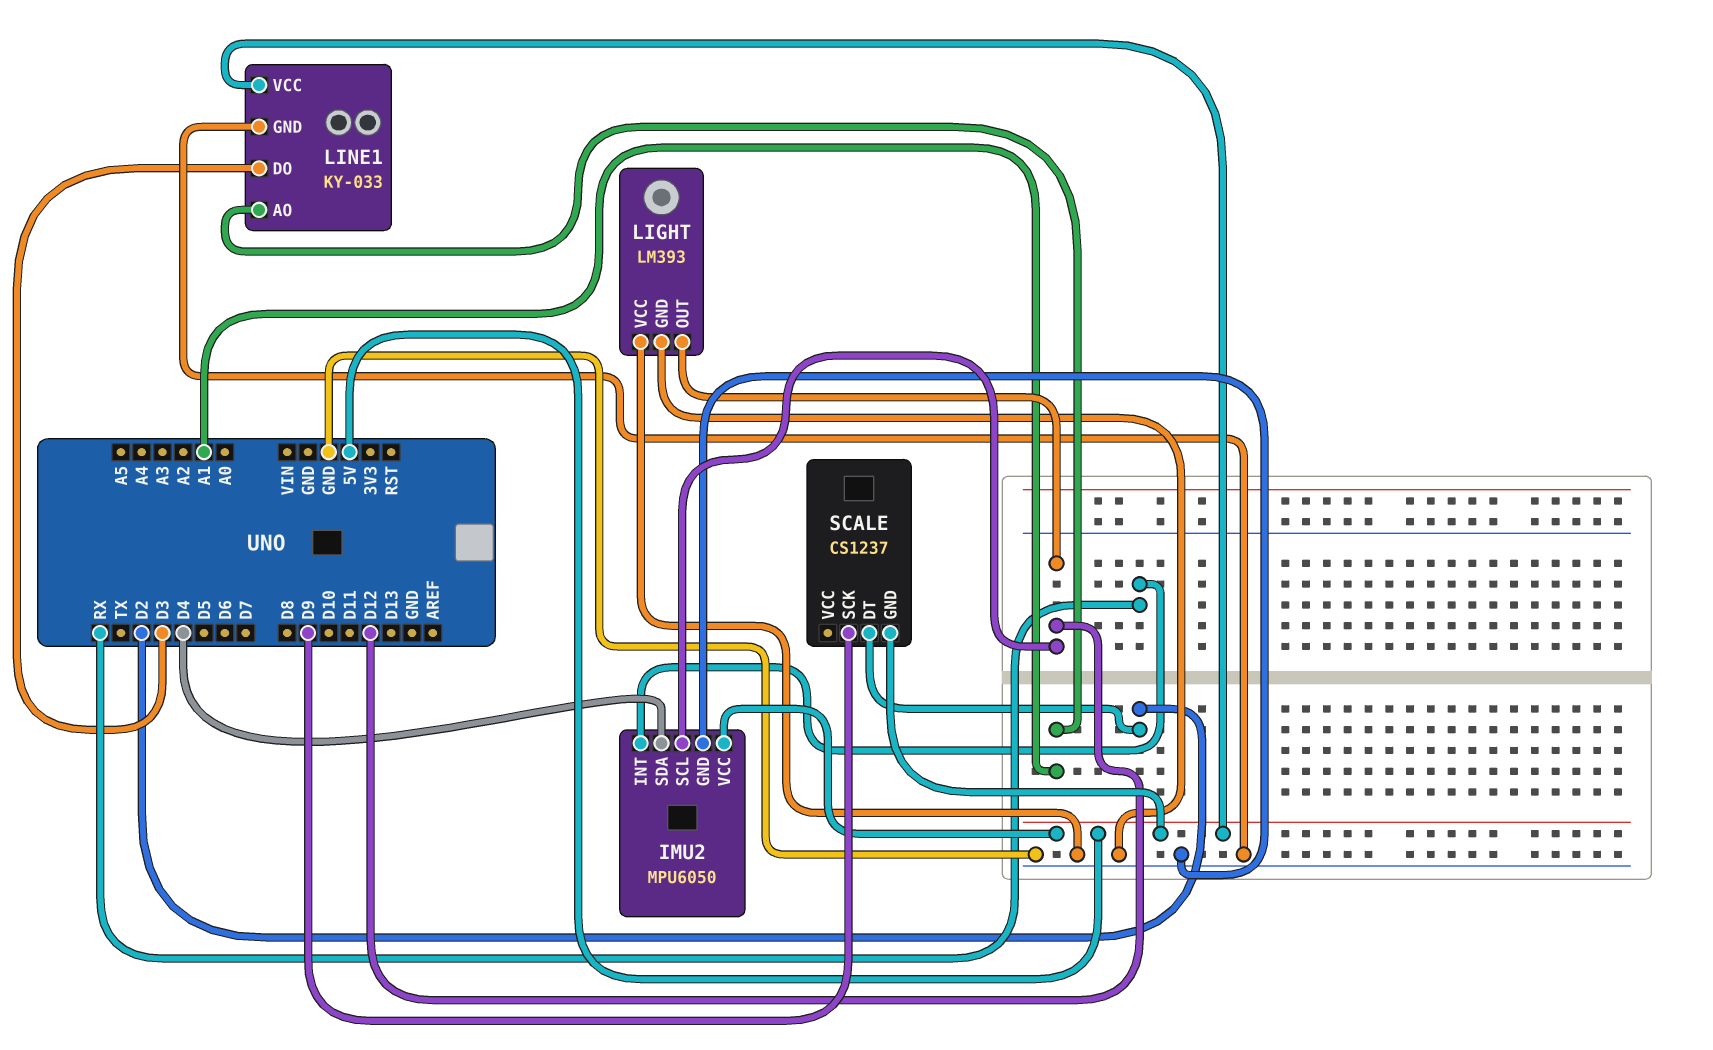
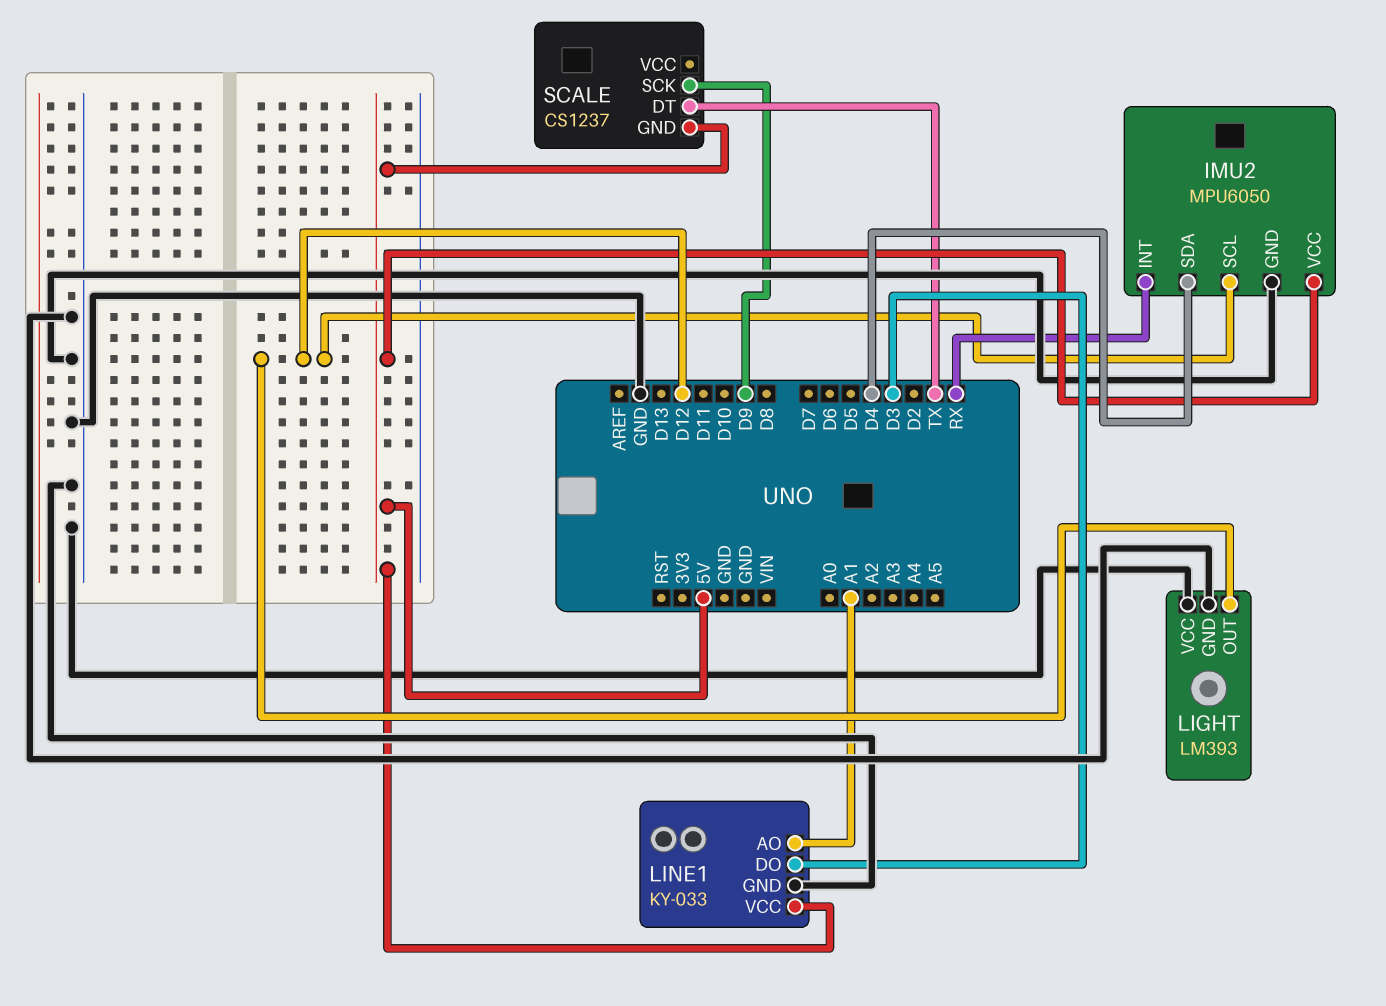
SCALE pin DT: D2 -> TX

